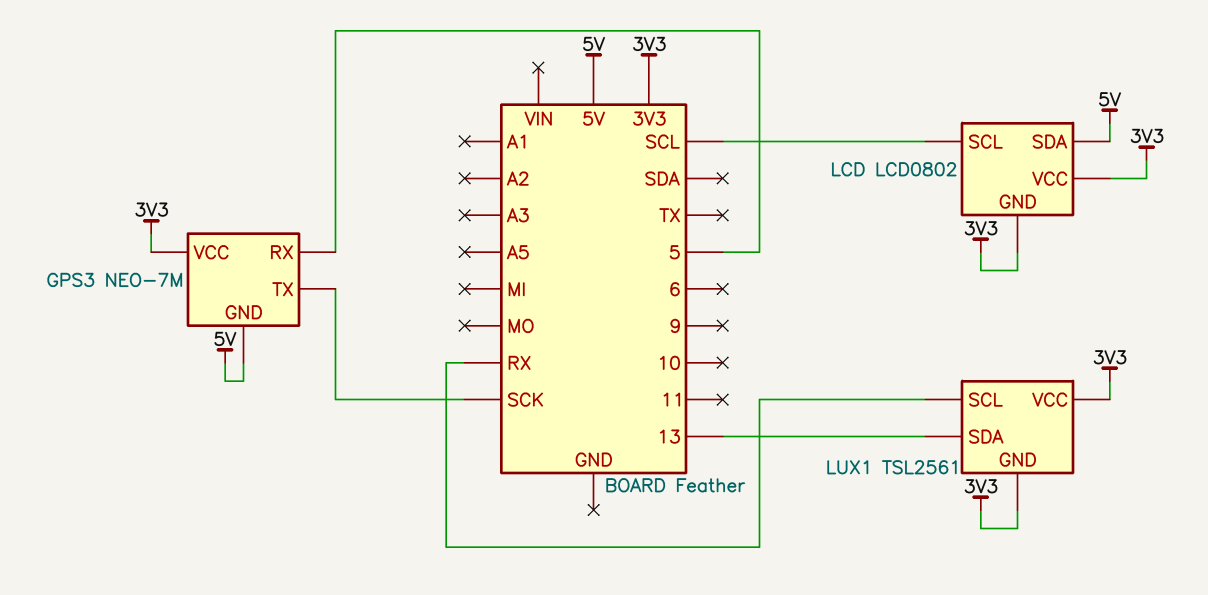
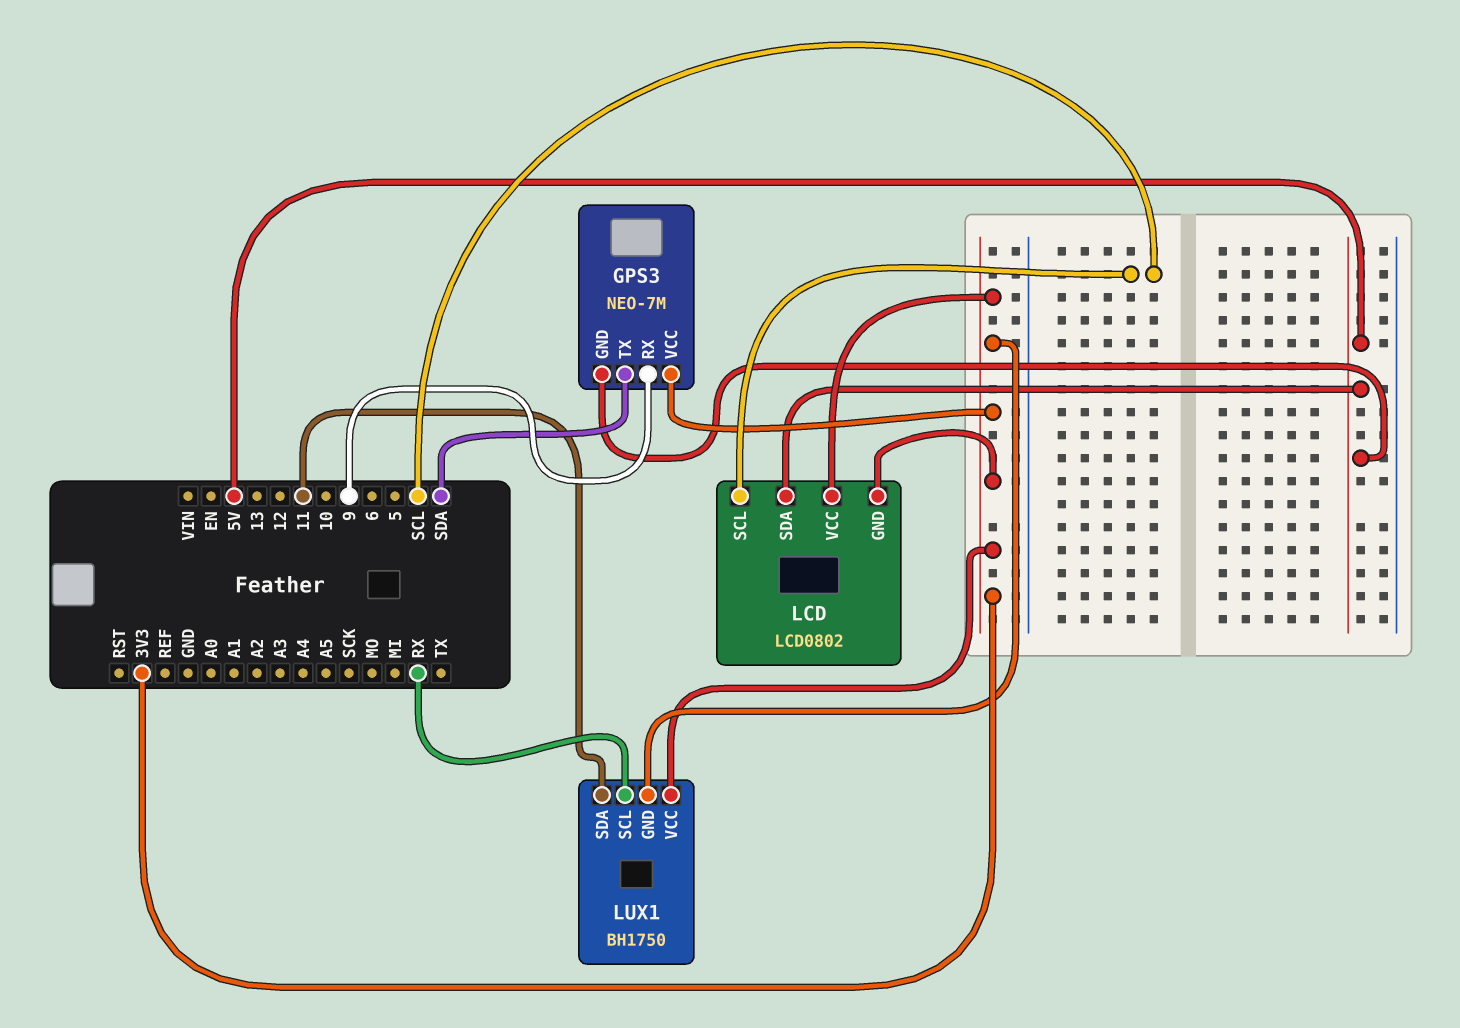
GPS3 pin RX: 5 -> 9
GPS3 pin TX: SCK -> SDA
LUX1: TSL2561 -> BH1750
LUX1 pin SDA: 13 -> 11

